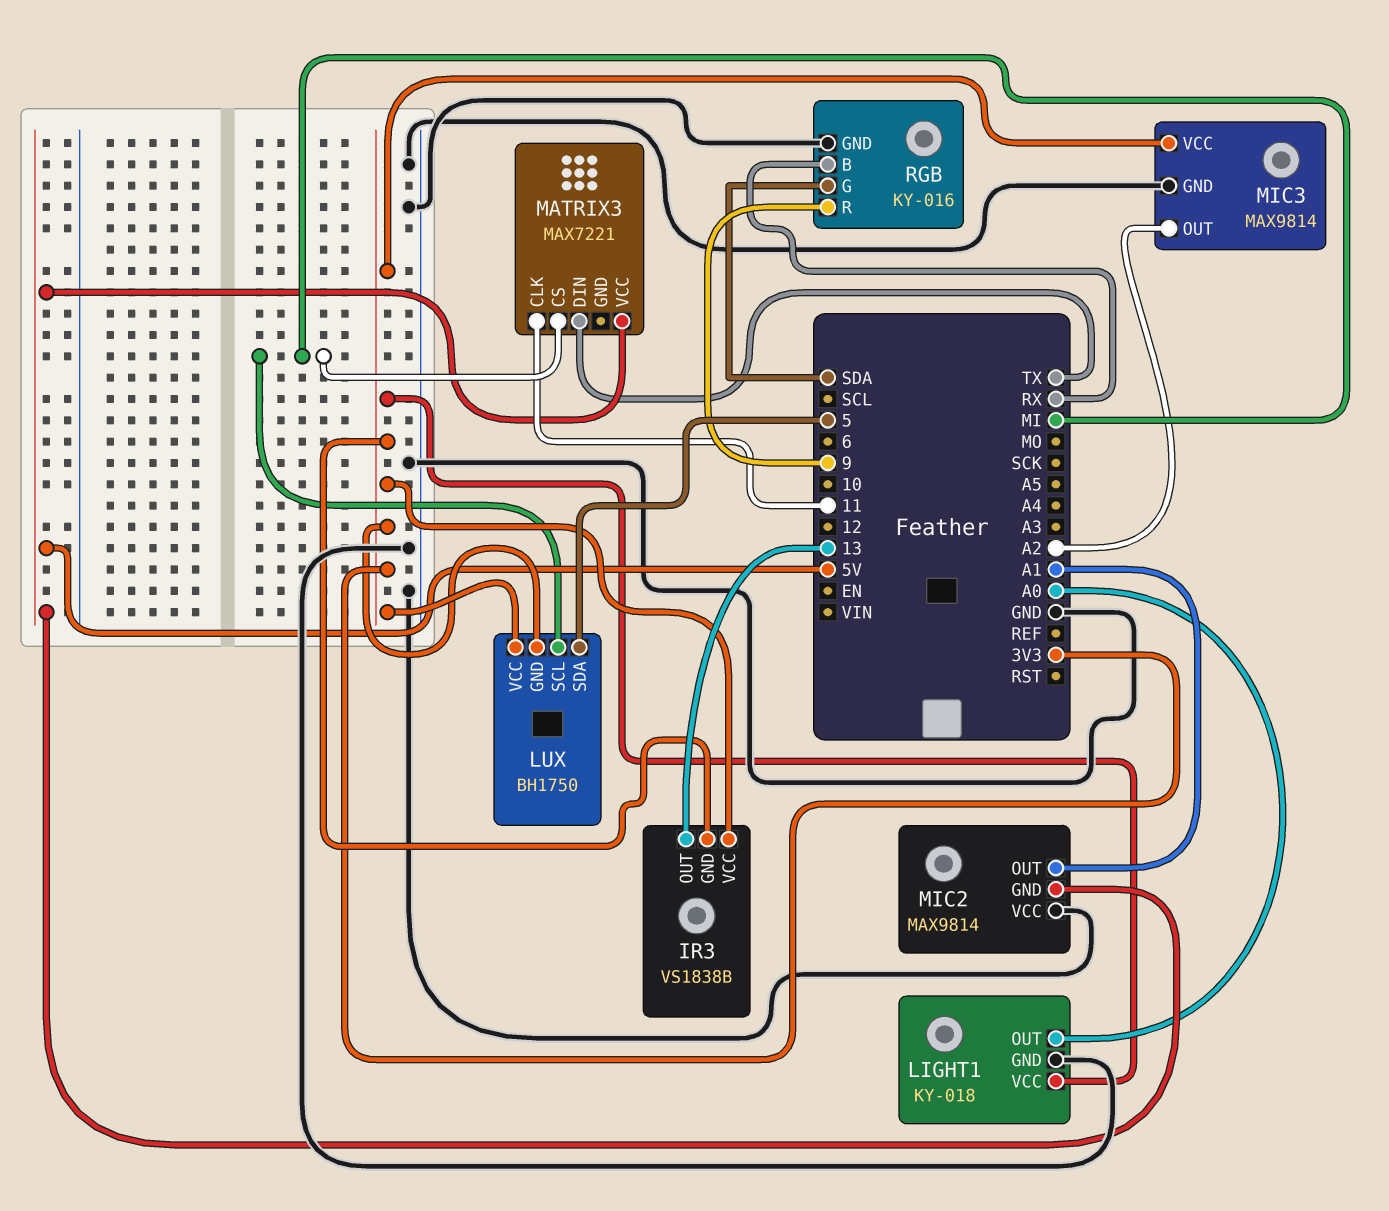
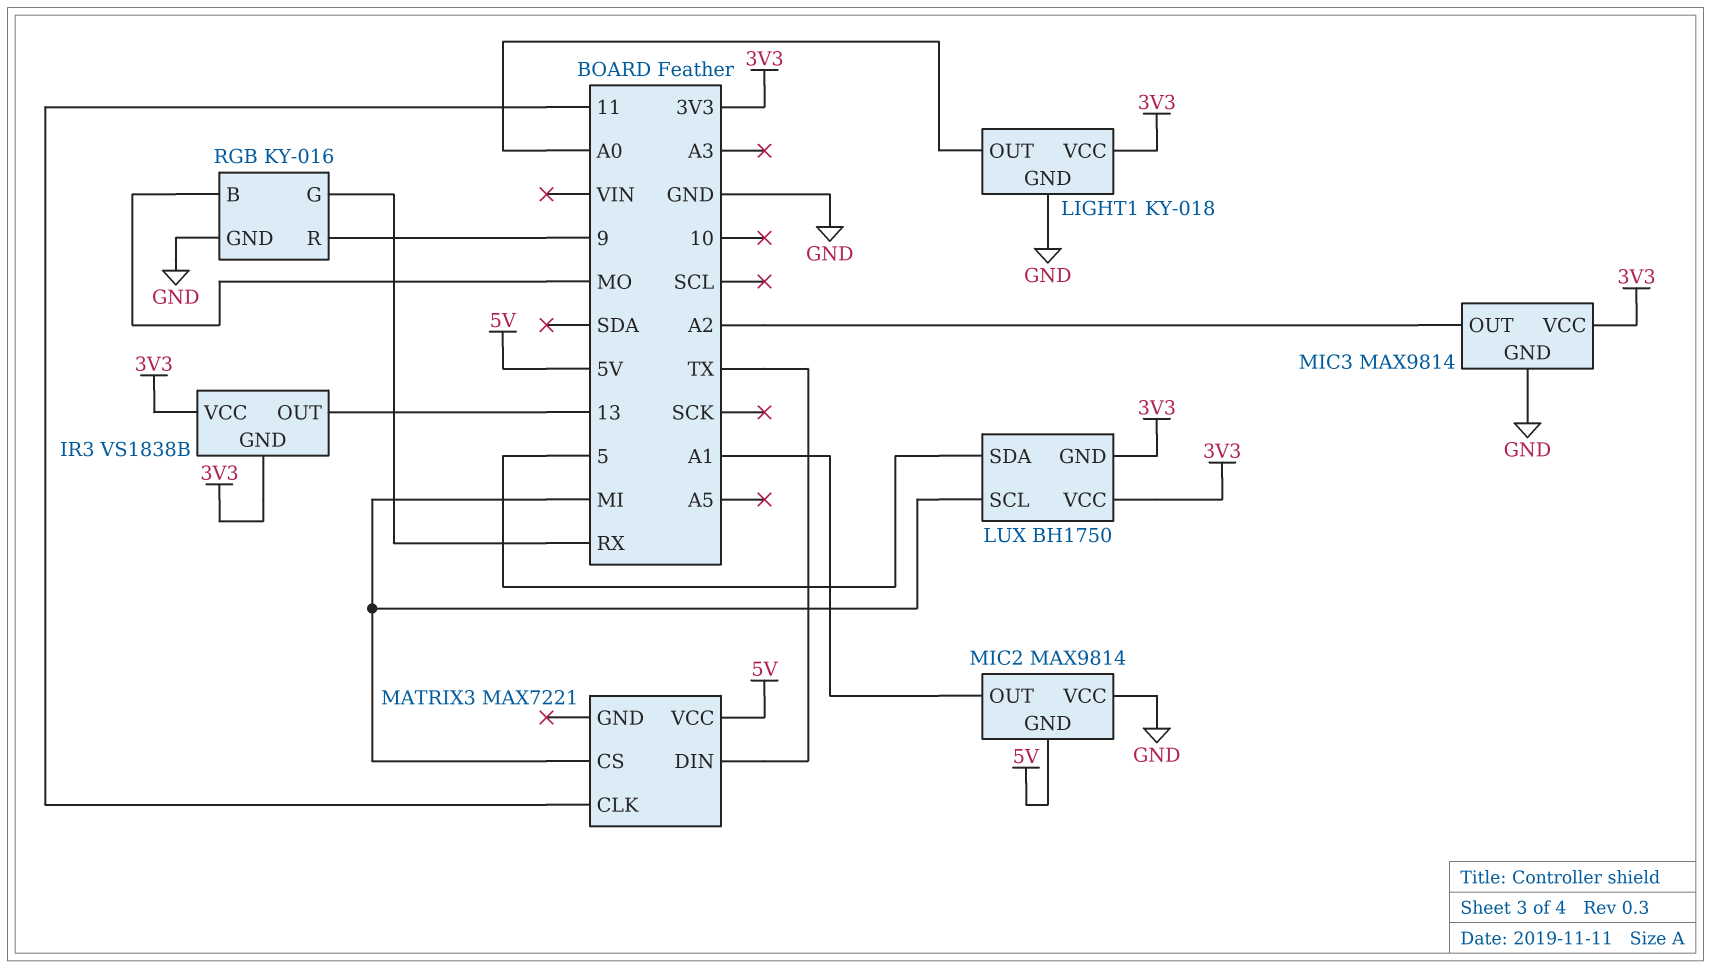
RGB pin B: RX -> MO
RGB pin G: SDA -> RX

